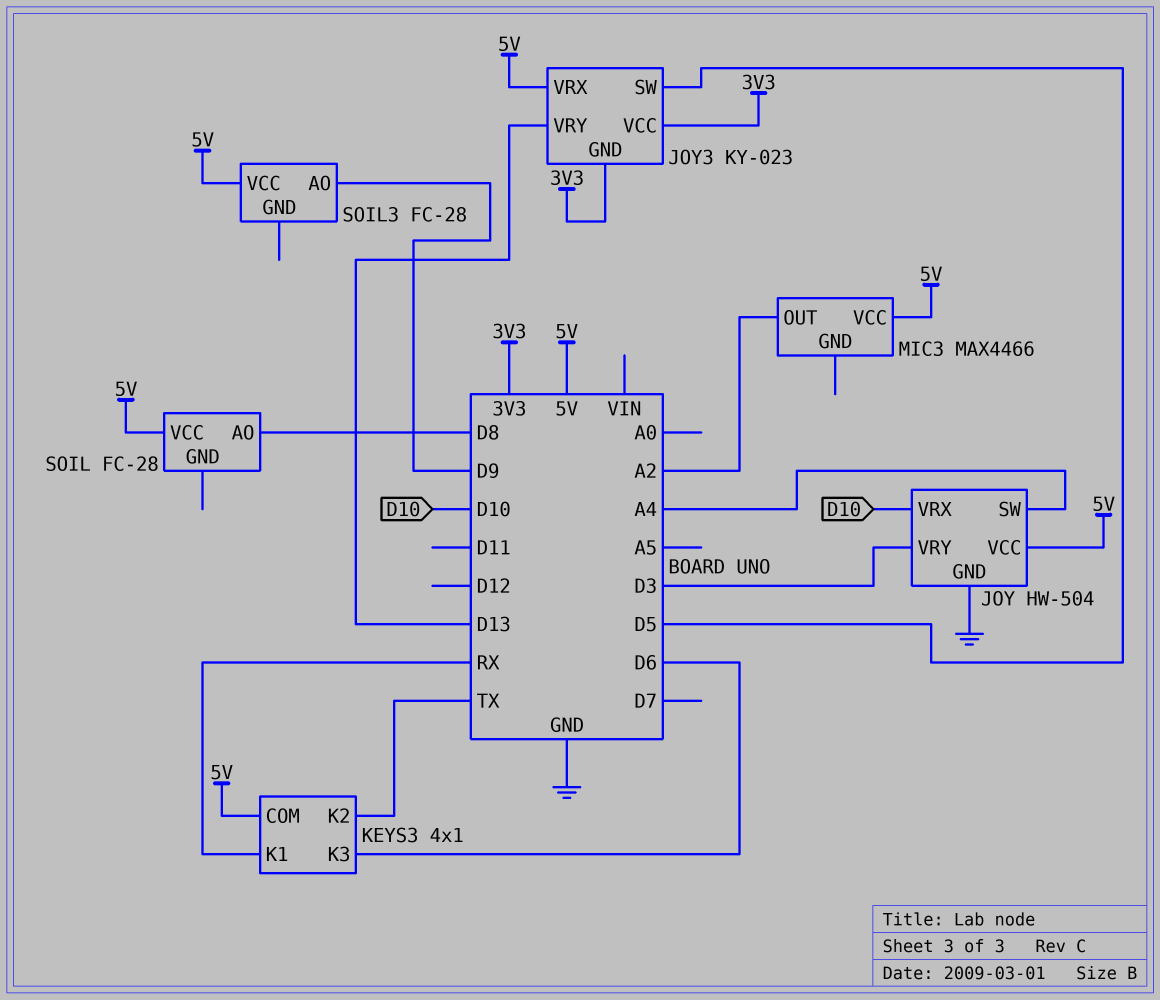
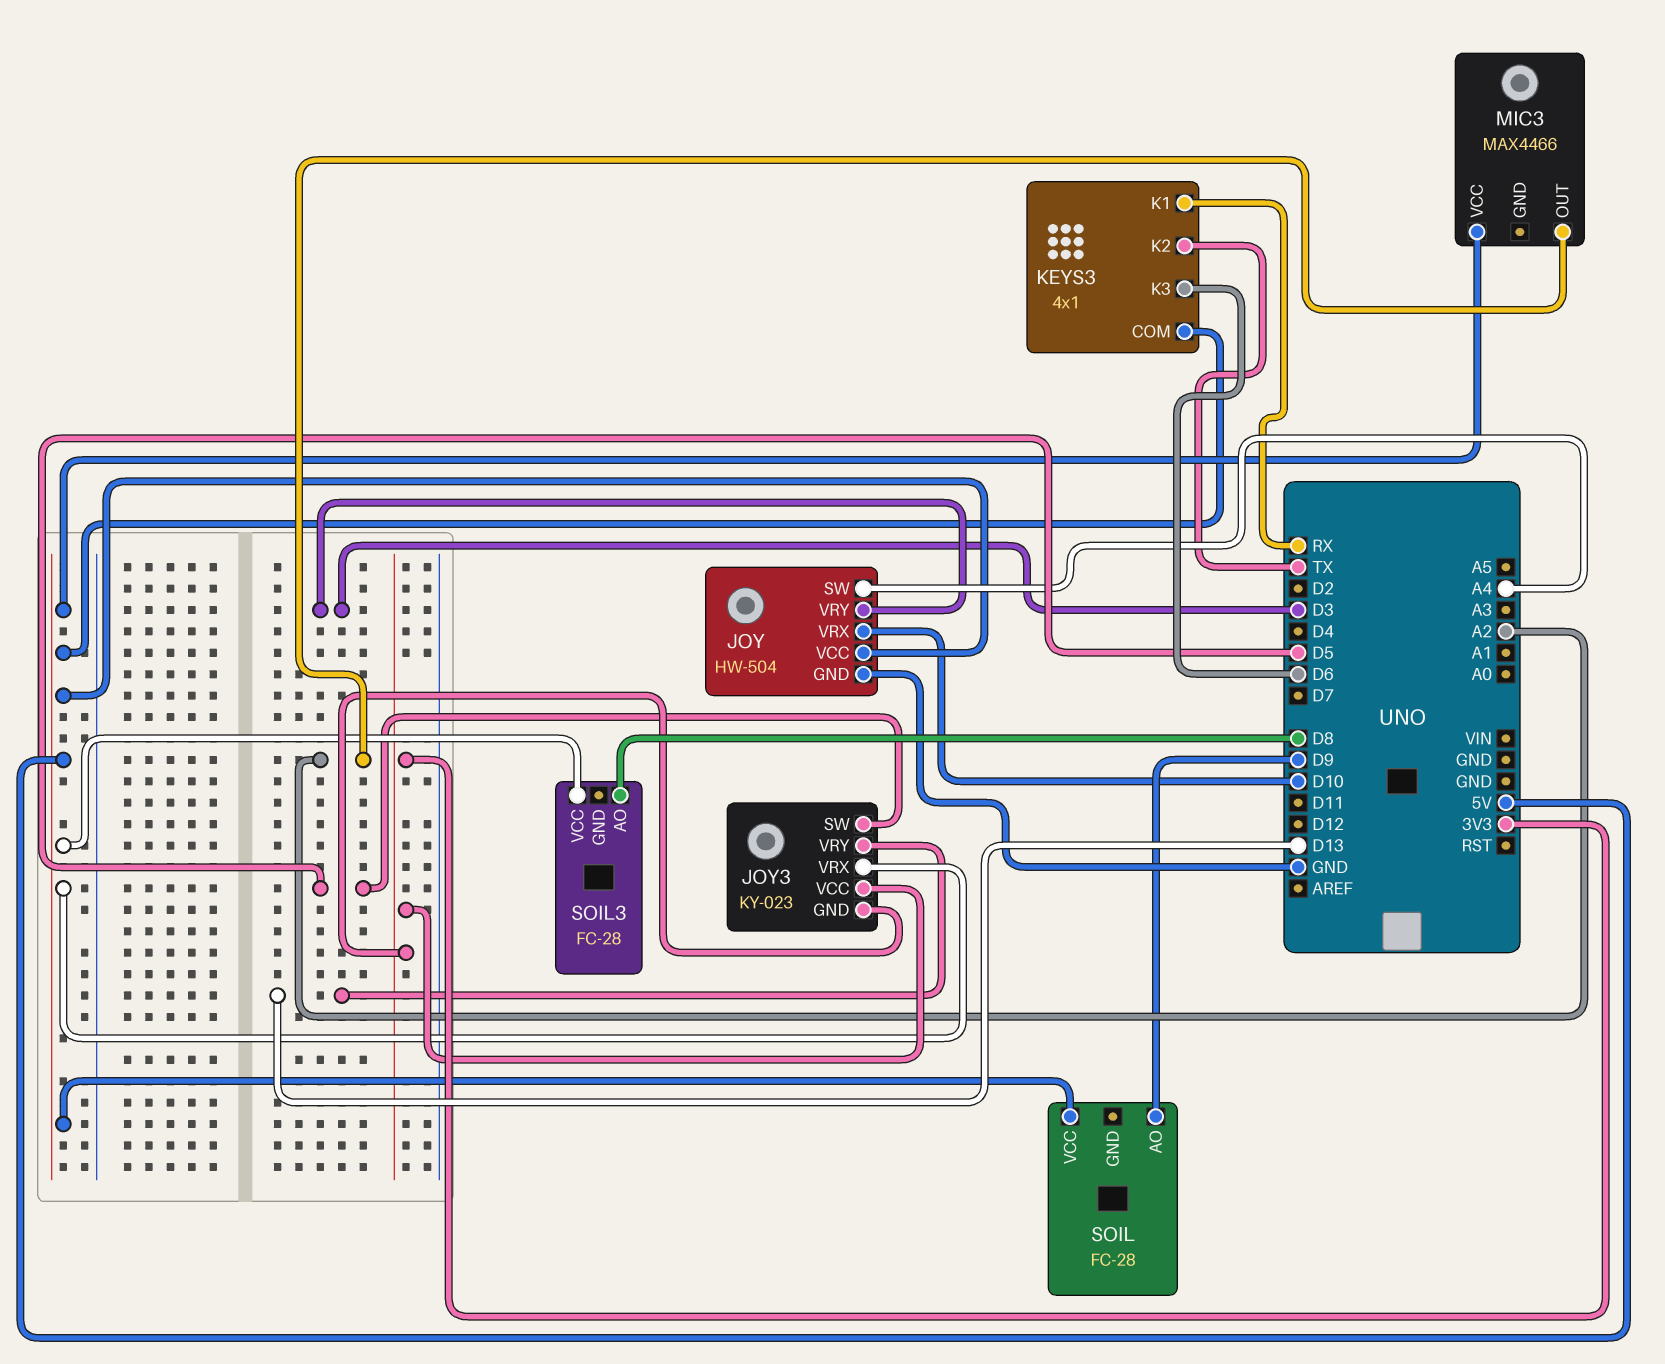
SOIL pin AO: D8 -> D9
SOIL3 pin AO: D9 -> D8

